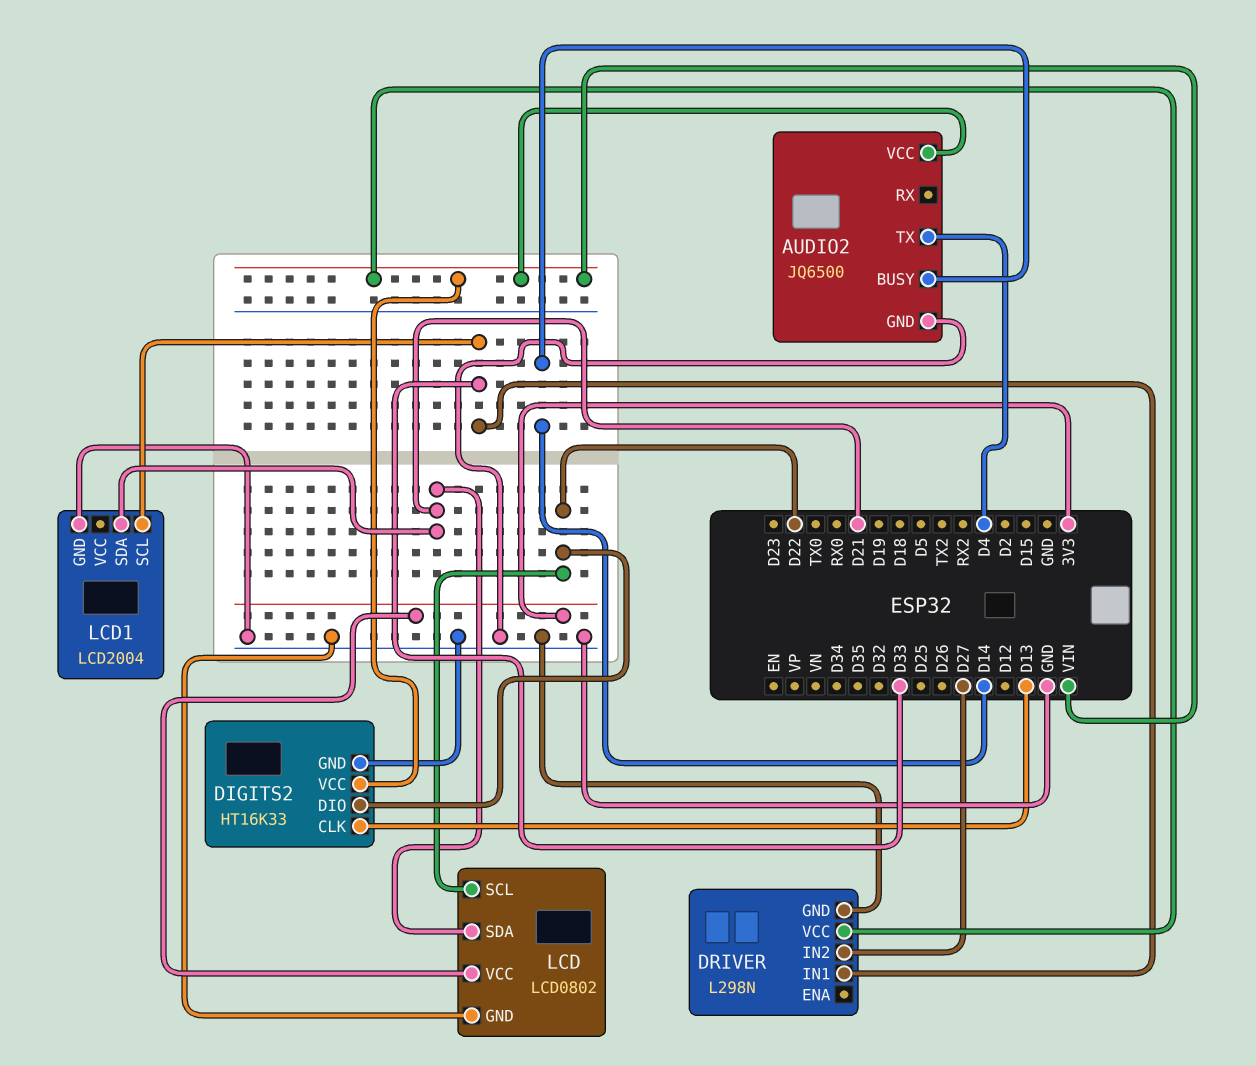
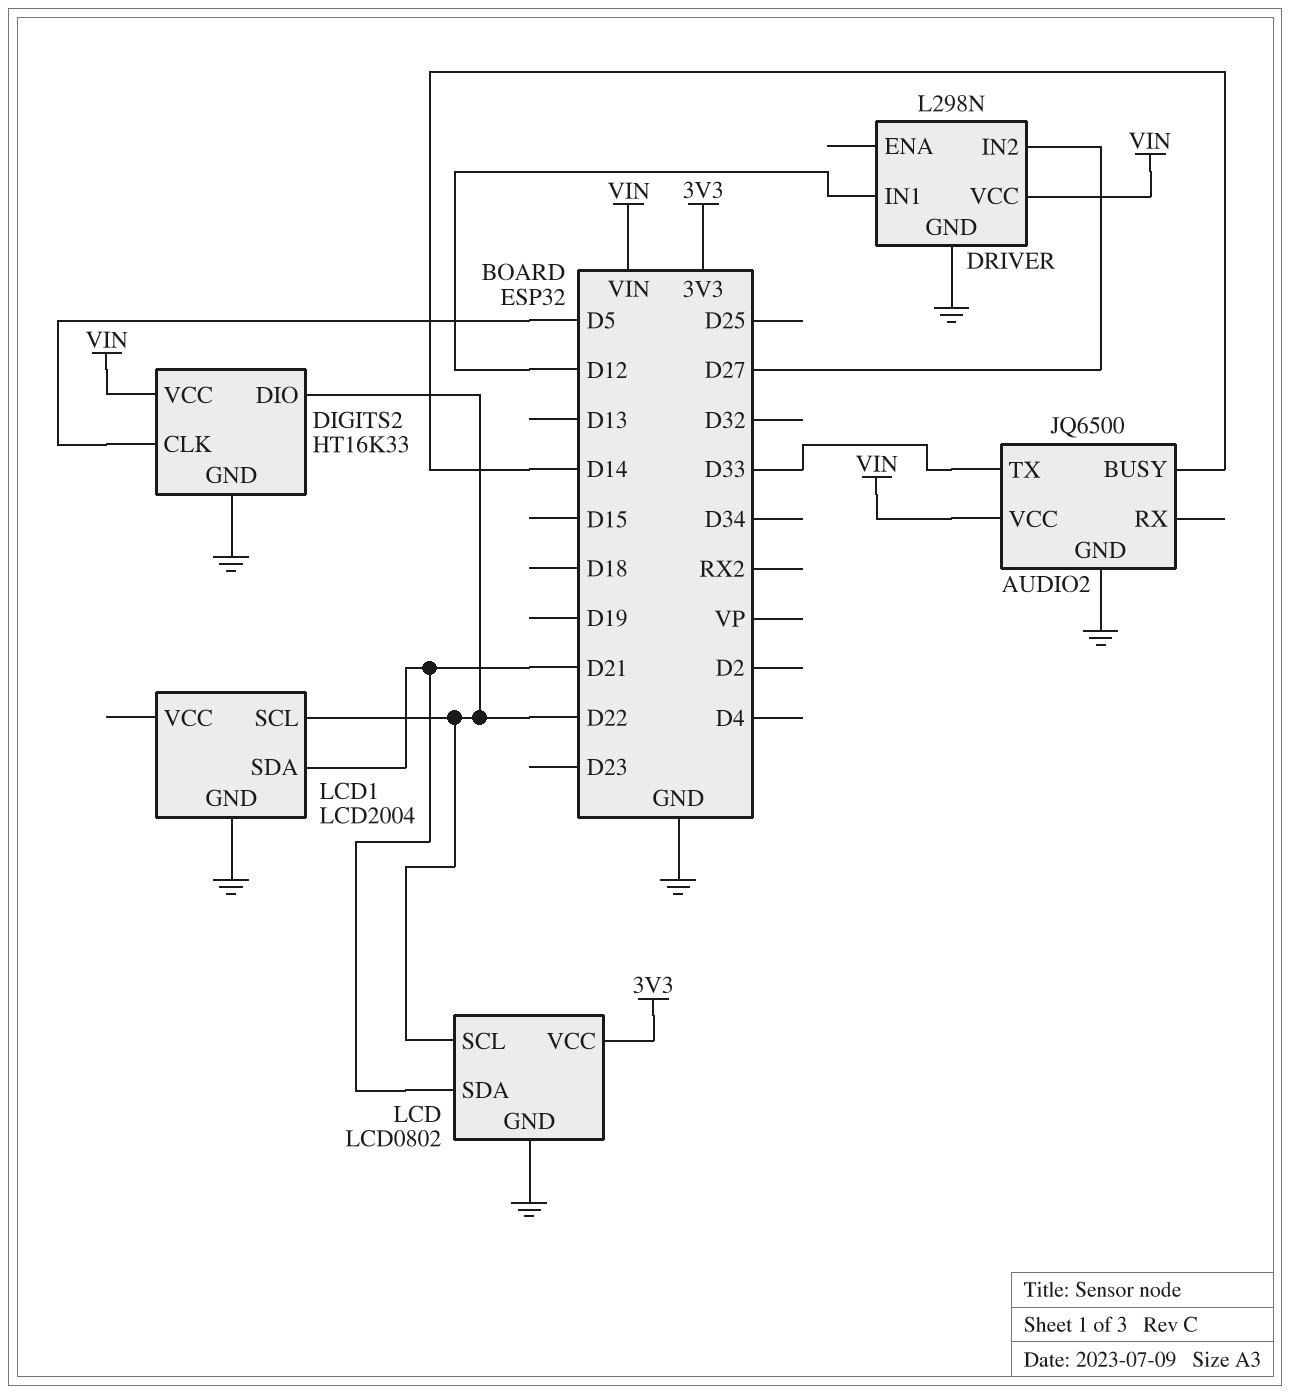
AUDIO2 pin TX: D4 -> D33
DIGITS2 pin CLK: D13 -> D5
DRIVER pin IN1: D33 -> D12
LCD1 pin SCL: D33 -> D22

